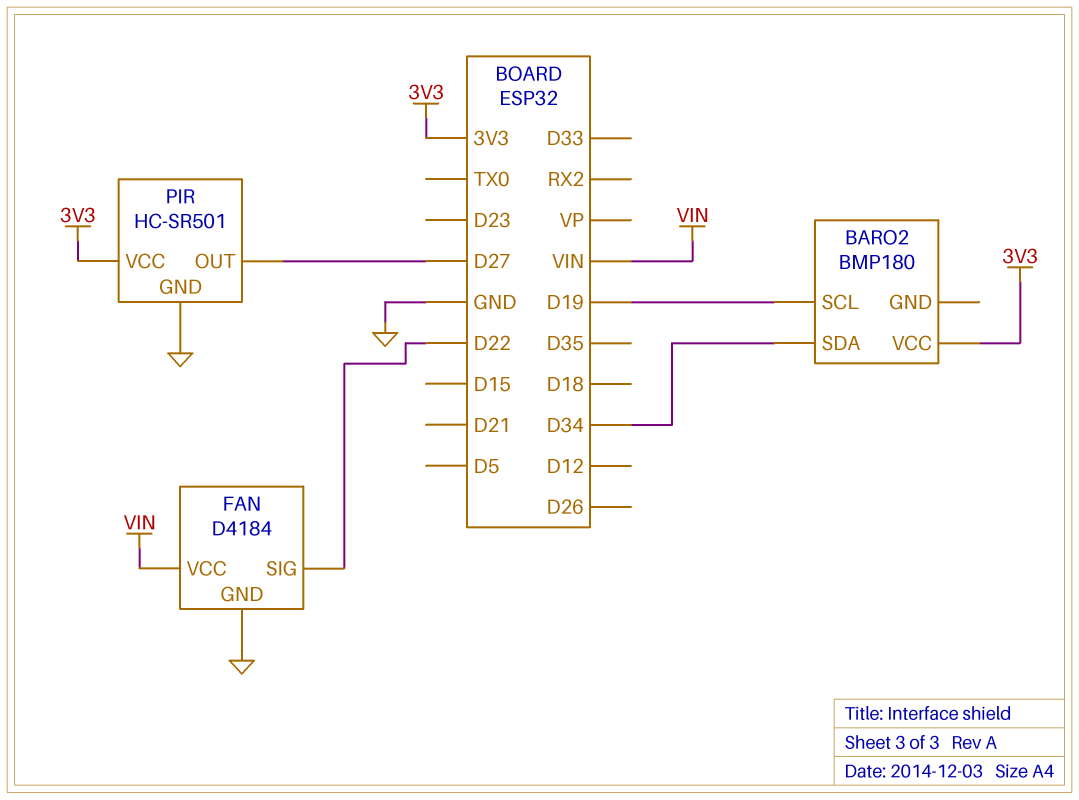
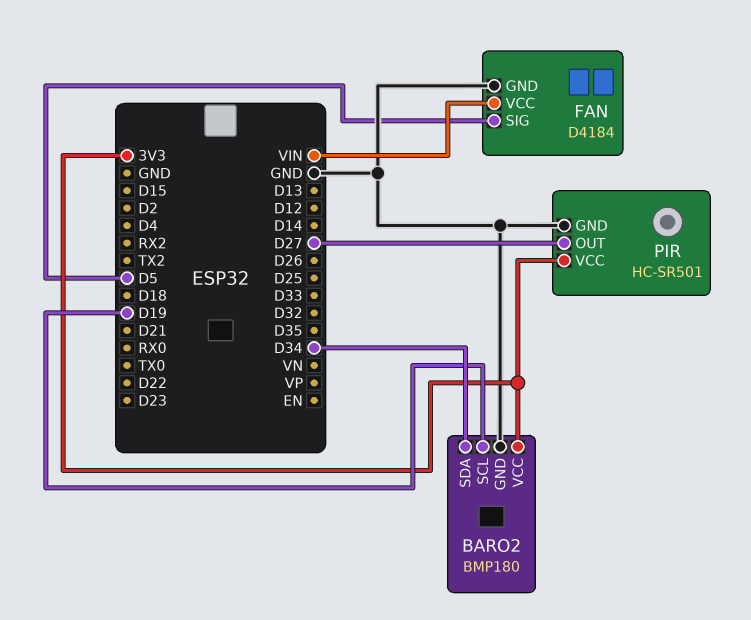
BARO2 pin GND: none -> GND
FAN pin SIG: D22 -> D5

